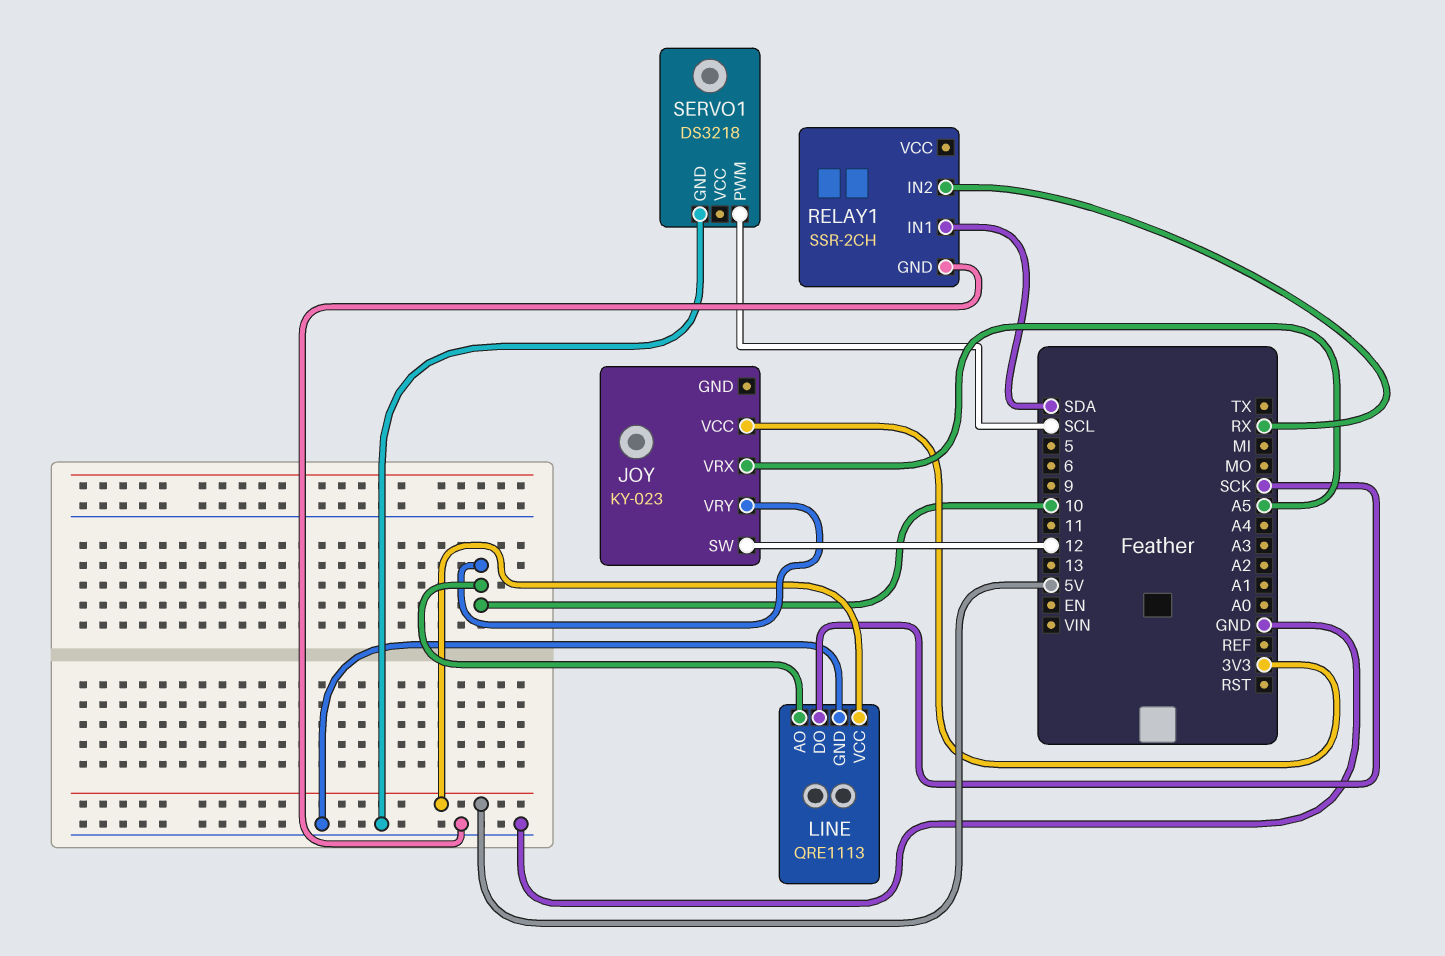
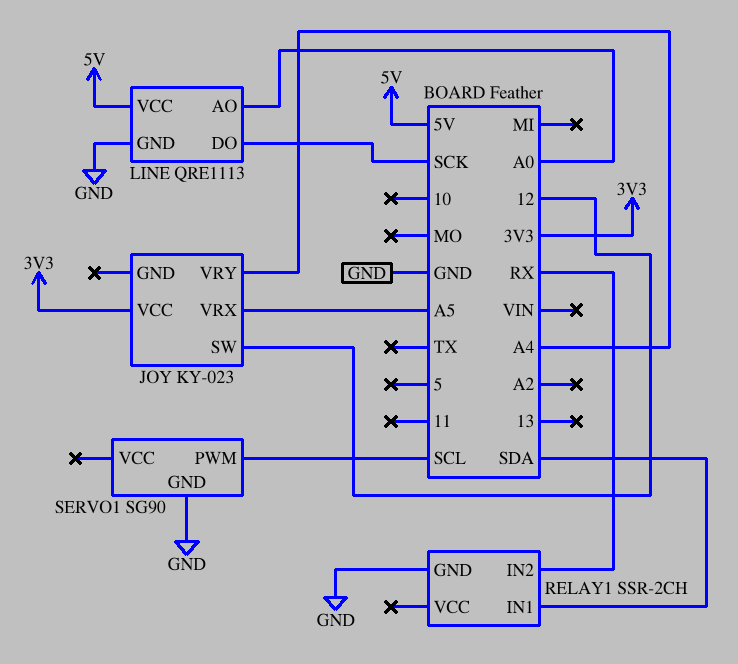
JOY pin VRY: 10 -> A4
LINE pin AO: 10 -> A0
SERVO1: DS3218 -> SG90

